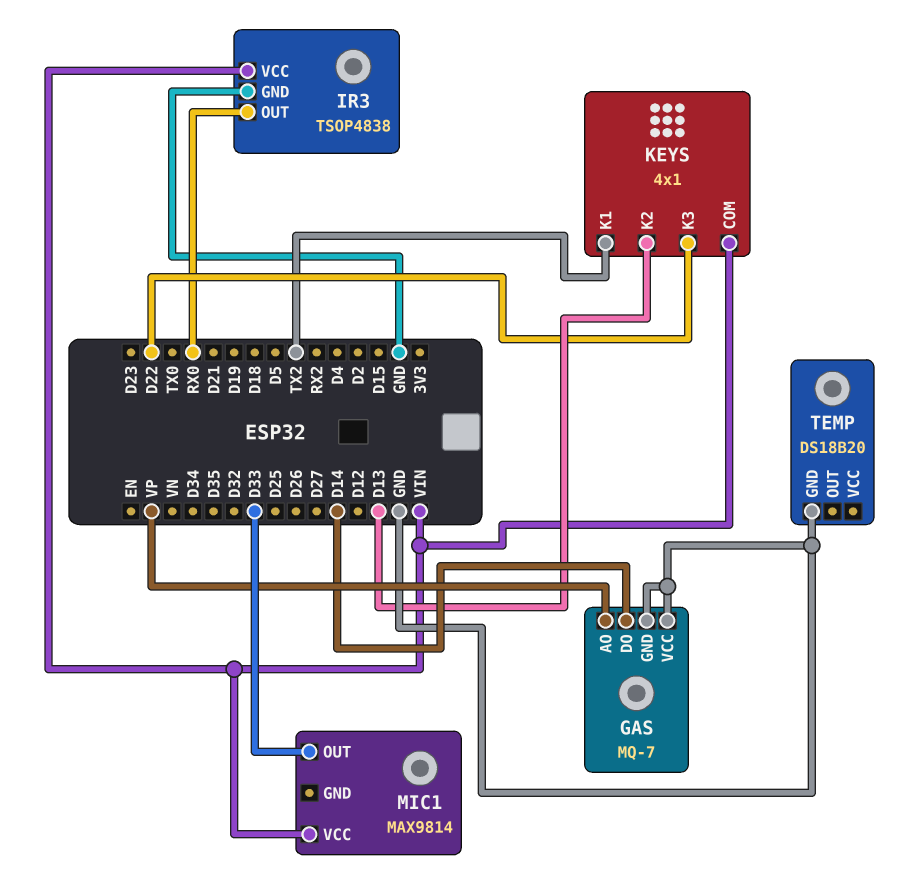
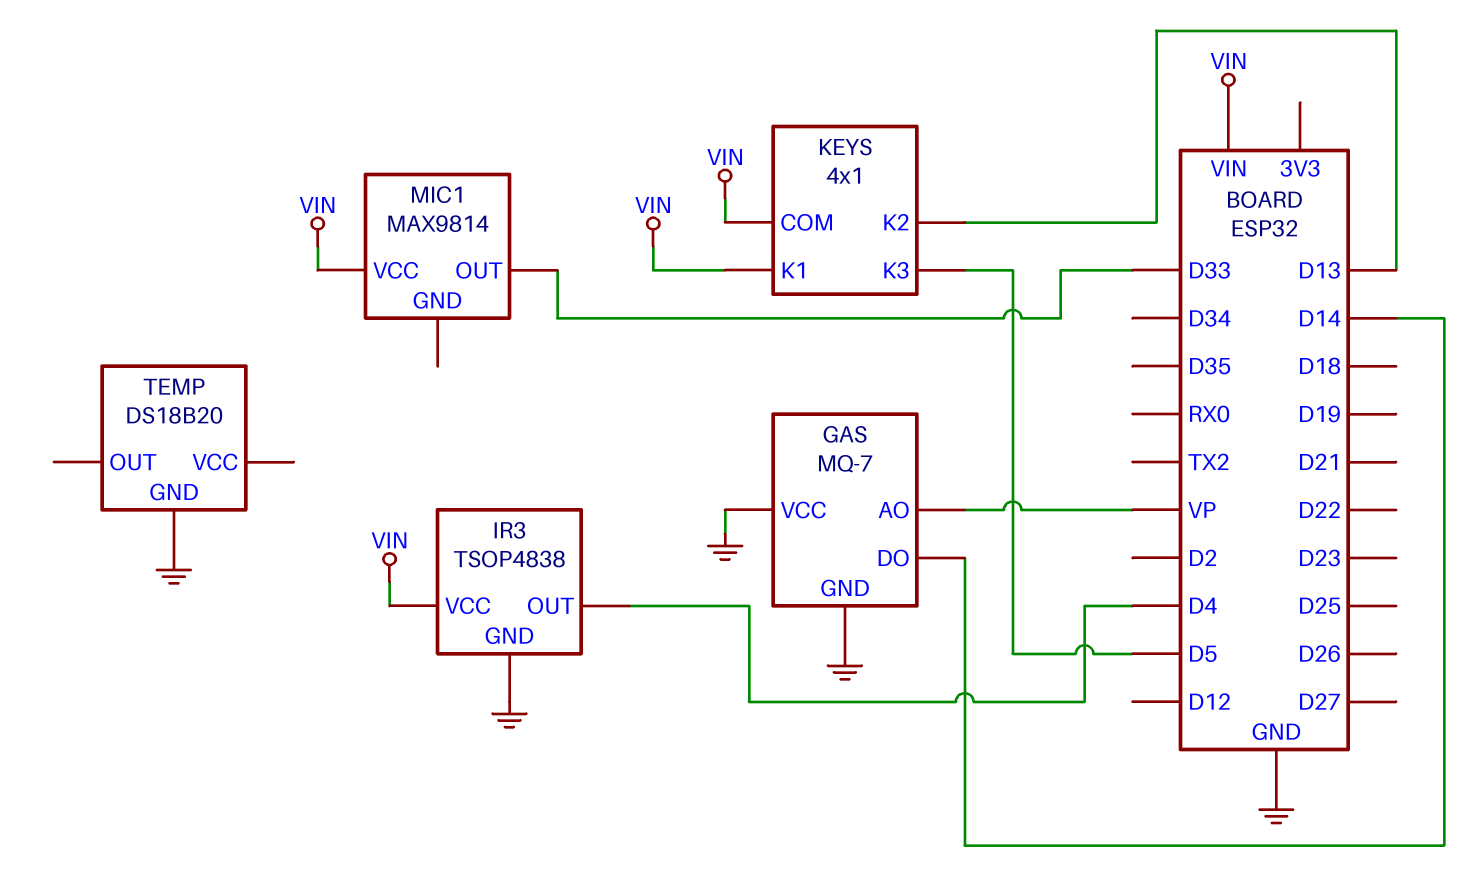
IR3 pin OUT: RX0 -> D4
KEYS pin K1: TX2 -> VIN
KEYS pin K3: D22 -> D5

